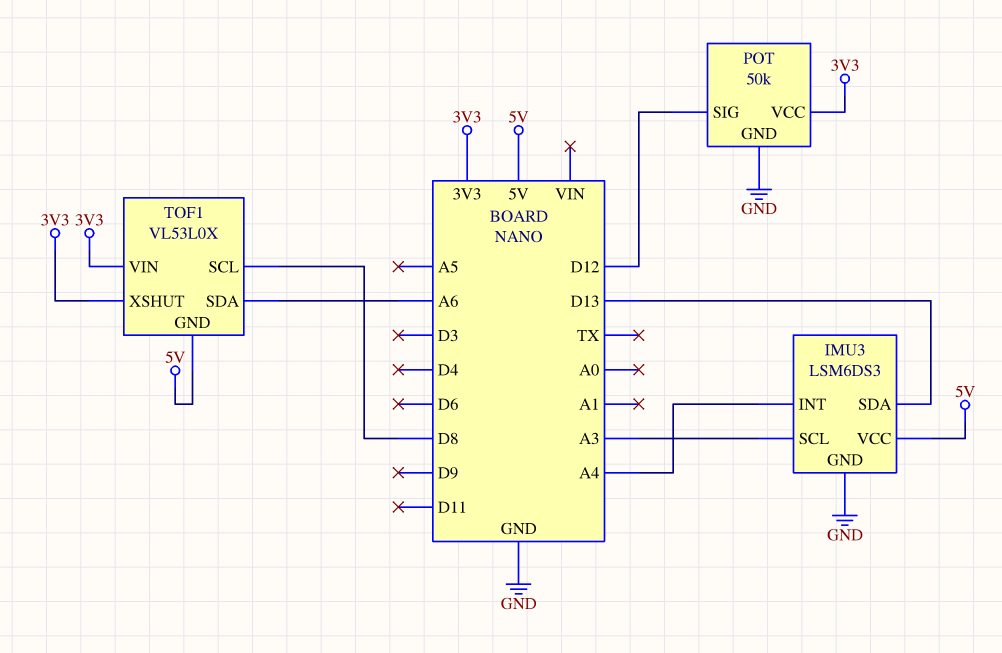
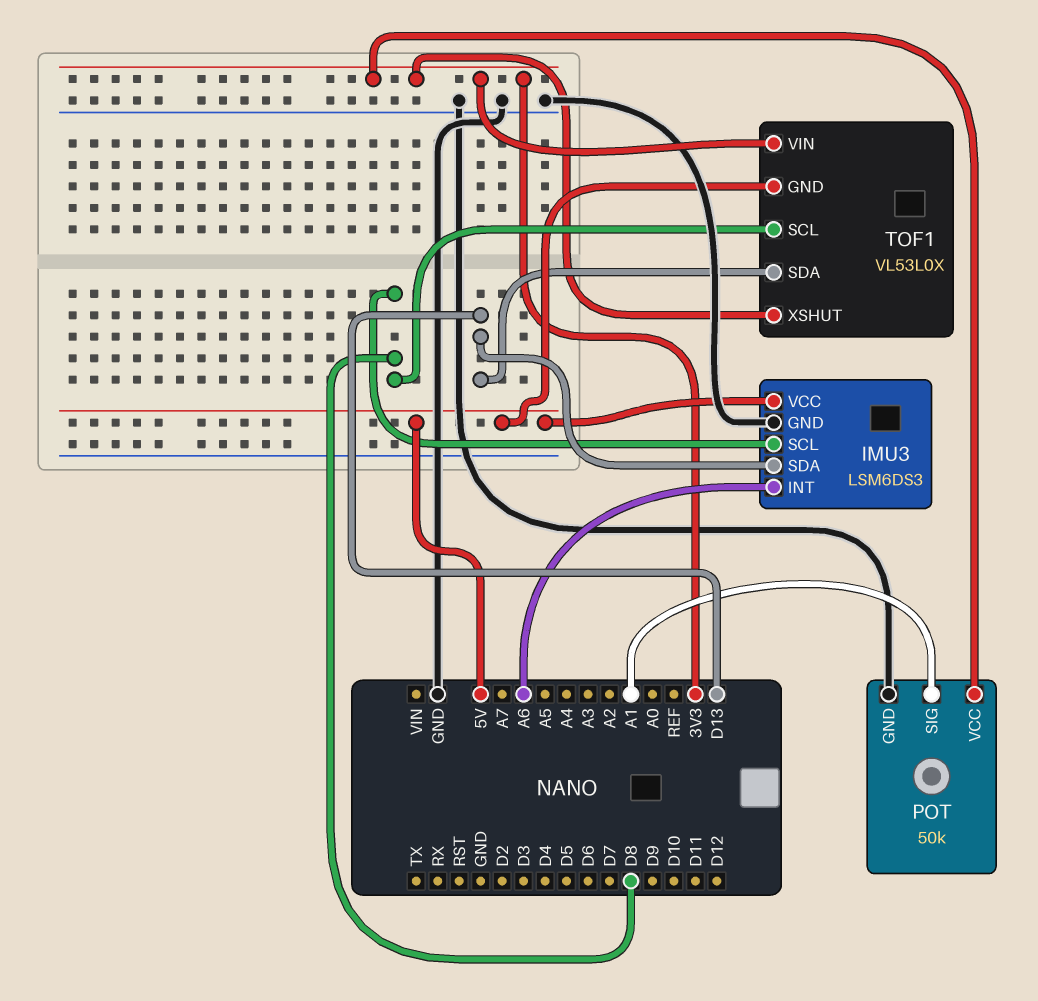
IMU3 pin INT: A4 -> A6
IMU3 pin SCL: A3 -> D8
POT pin SIG: D12 -> A1
TOF1 pin SDA: A6 -> D13

